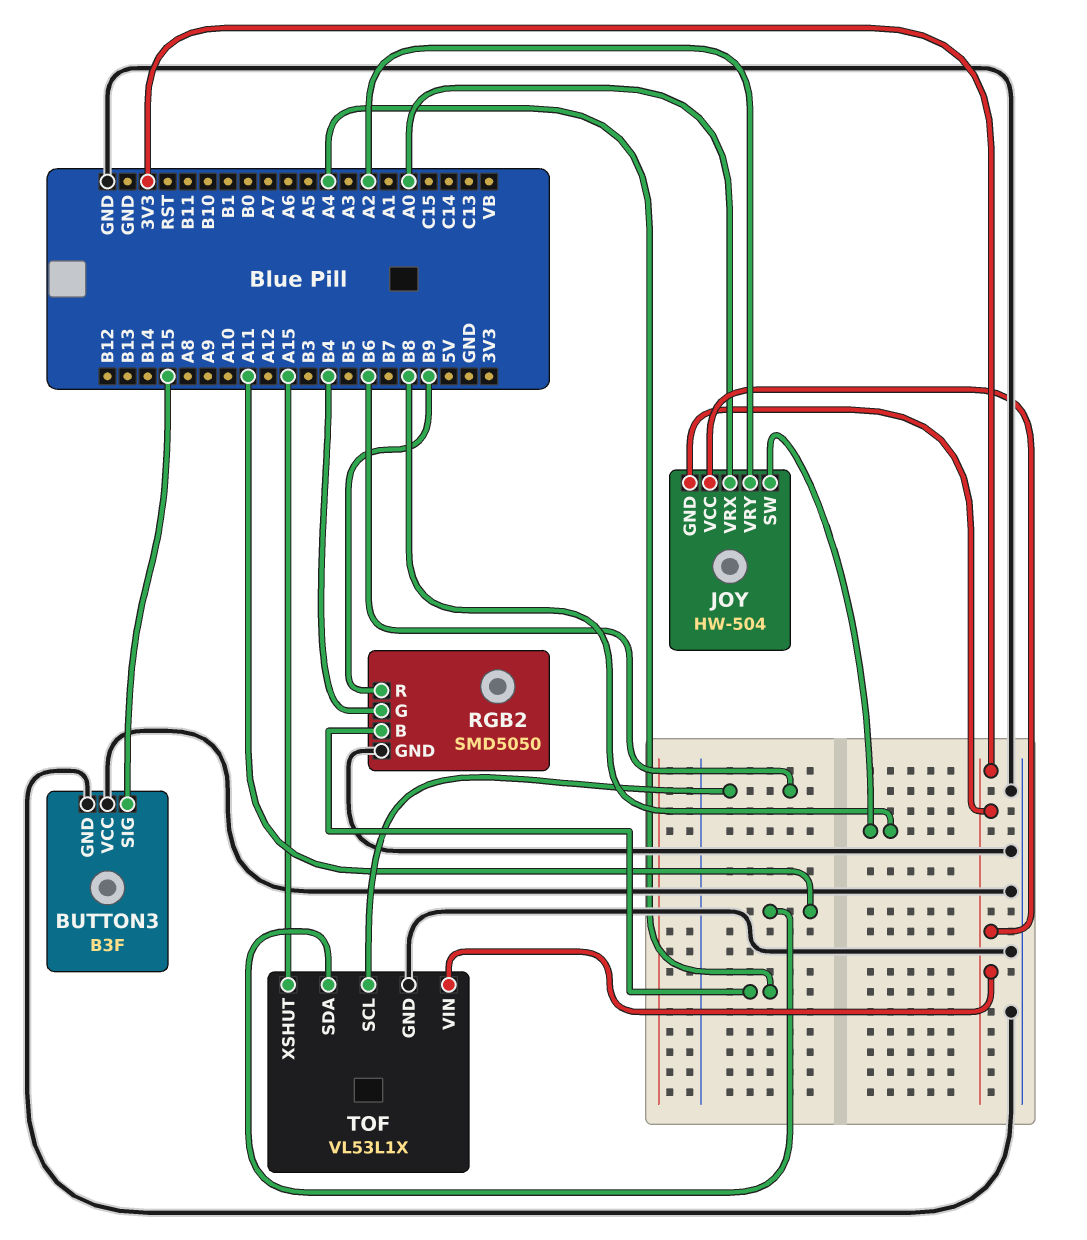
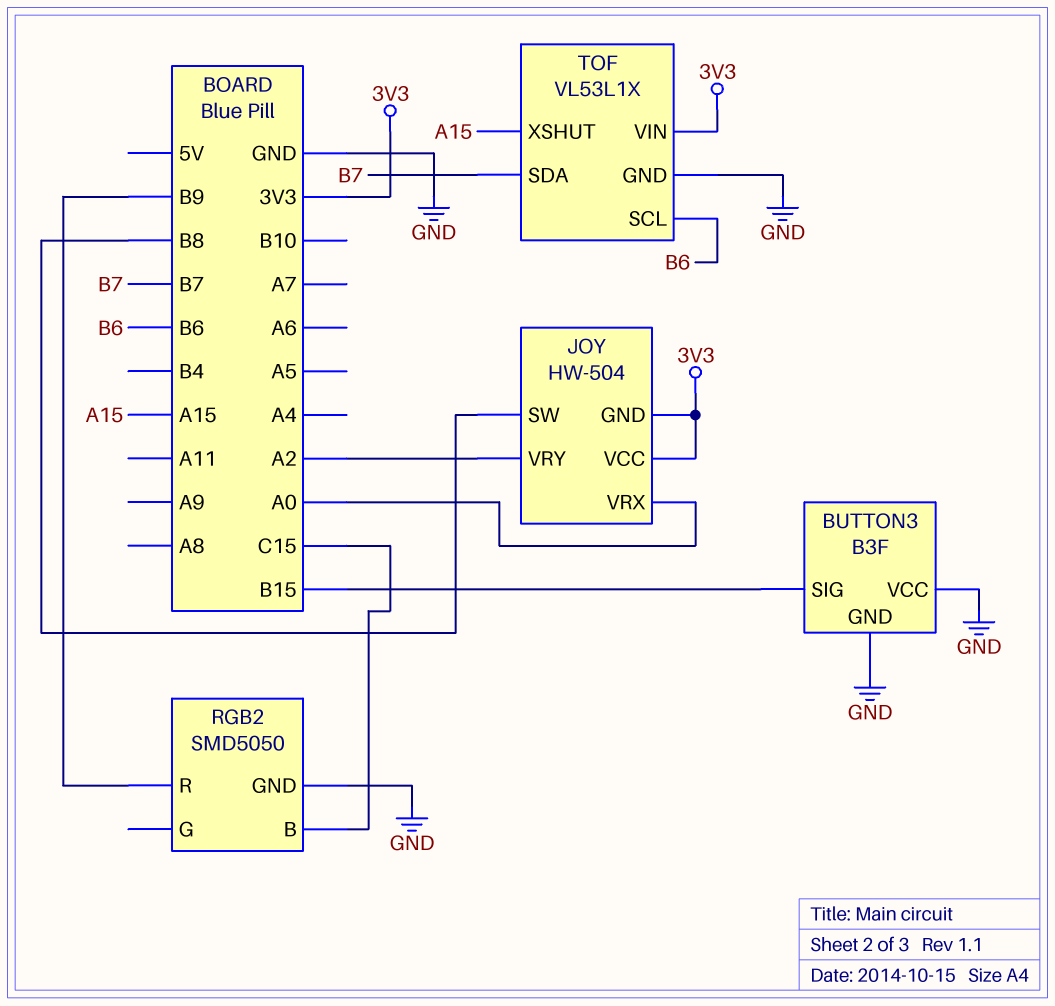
RGB2 pin B: A4 -> C15
RGB2 pin G: B4 -> none
TOF pin SDA: A11 -> B7

